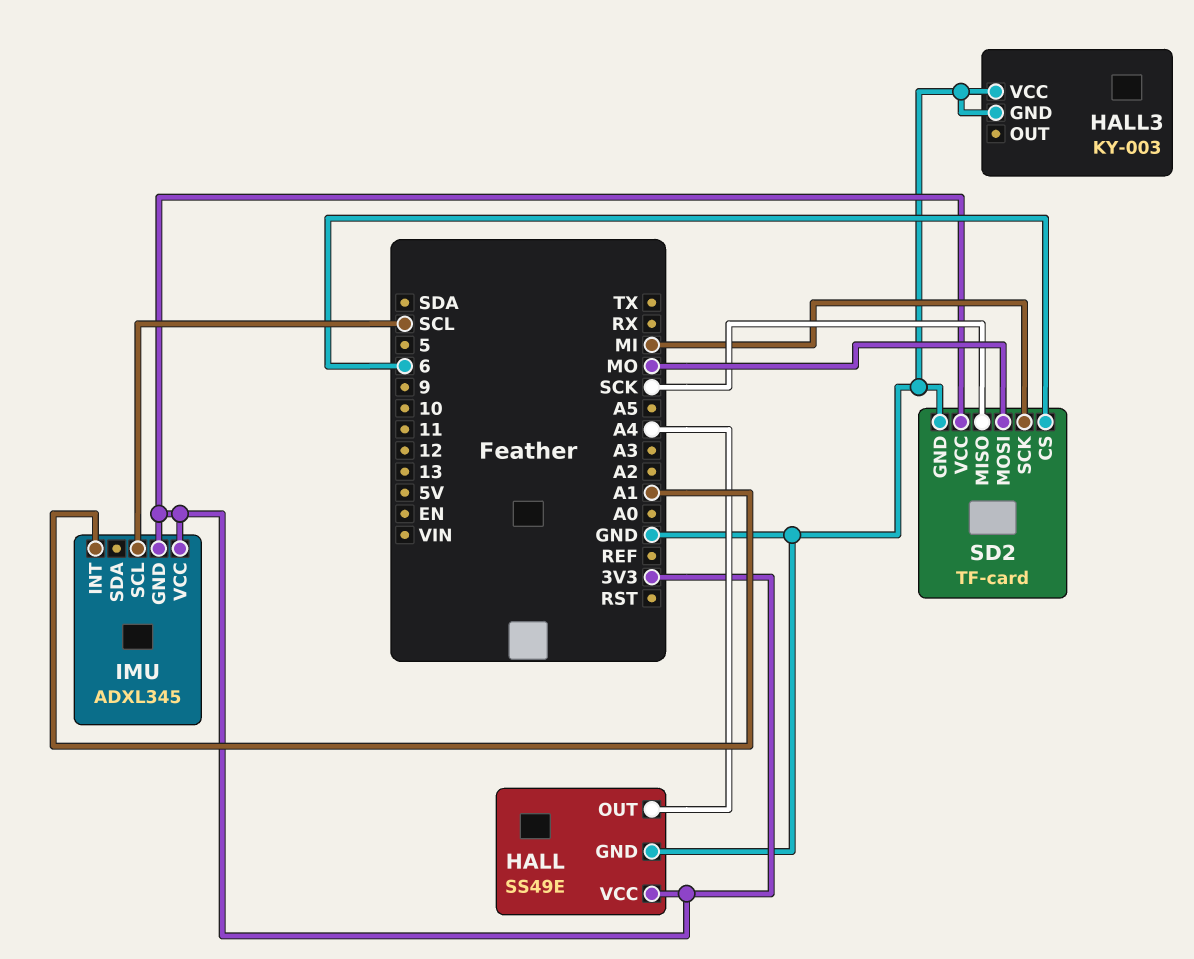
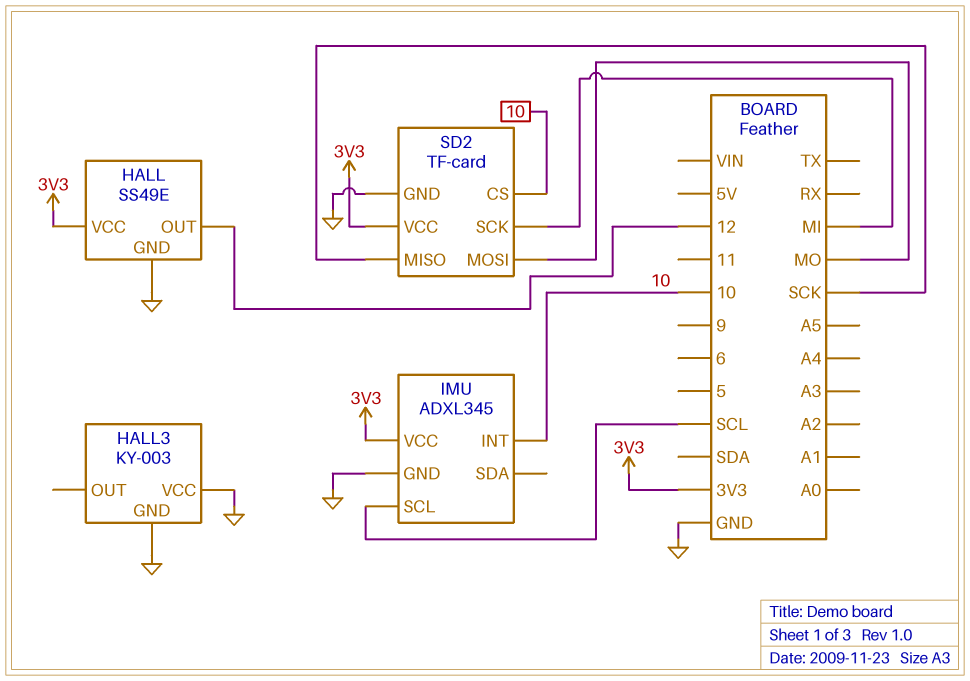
HALL pin OUT: A4 -> 12
IMU pin GND: 3V3 -> GND
IMU pin INT: A1 -> 10
SD2 pin CS: 6 -> 10

